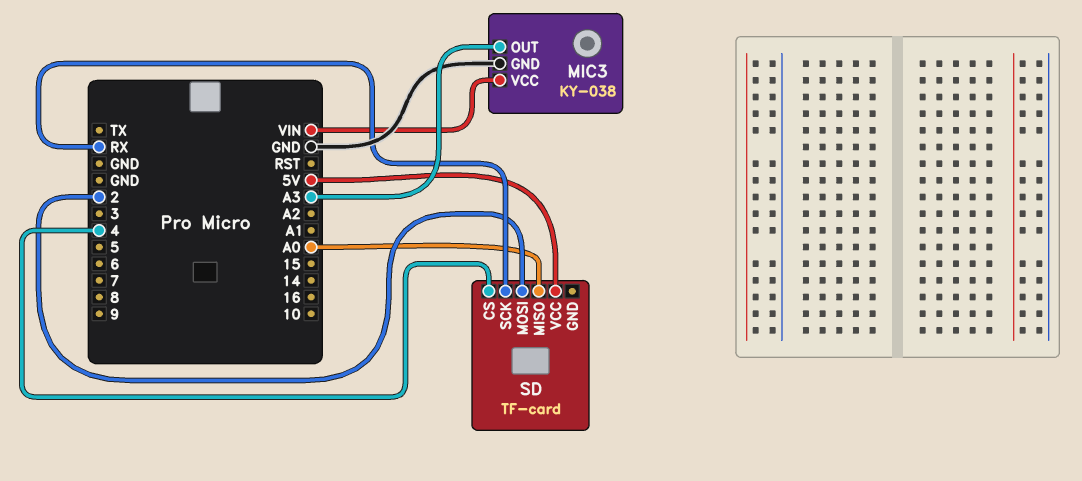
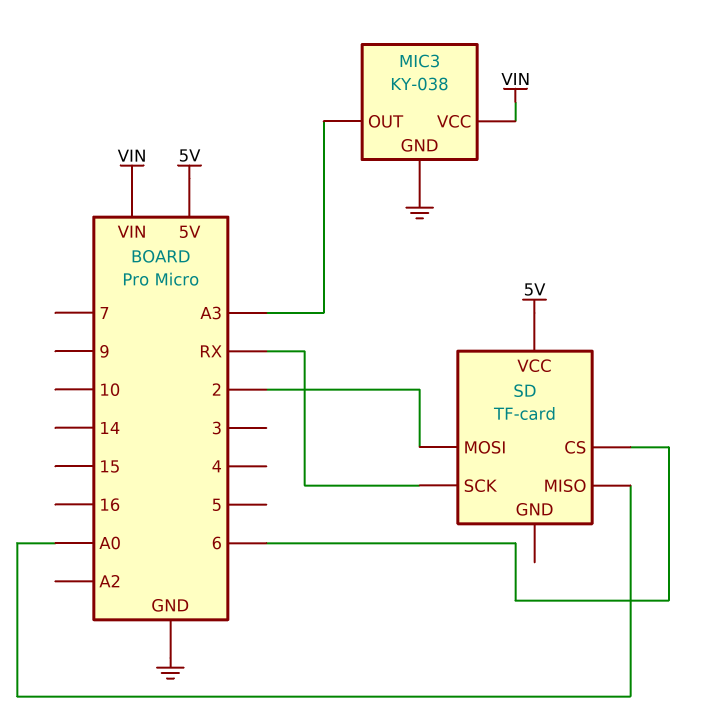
SD pin CS: 4 -> 6

